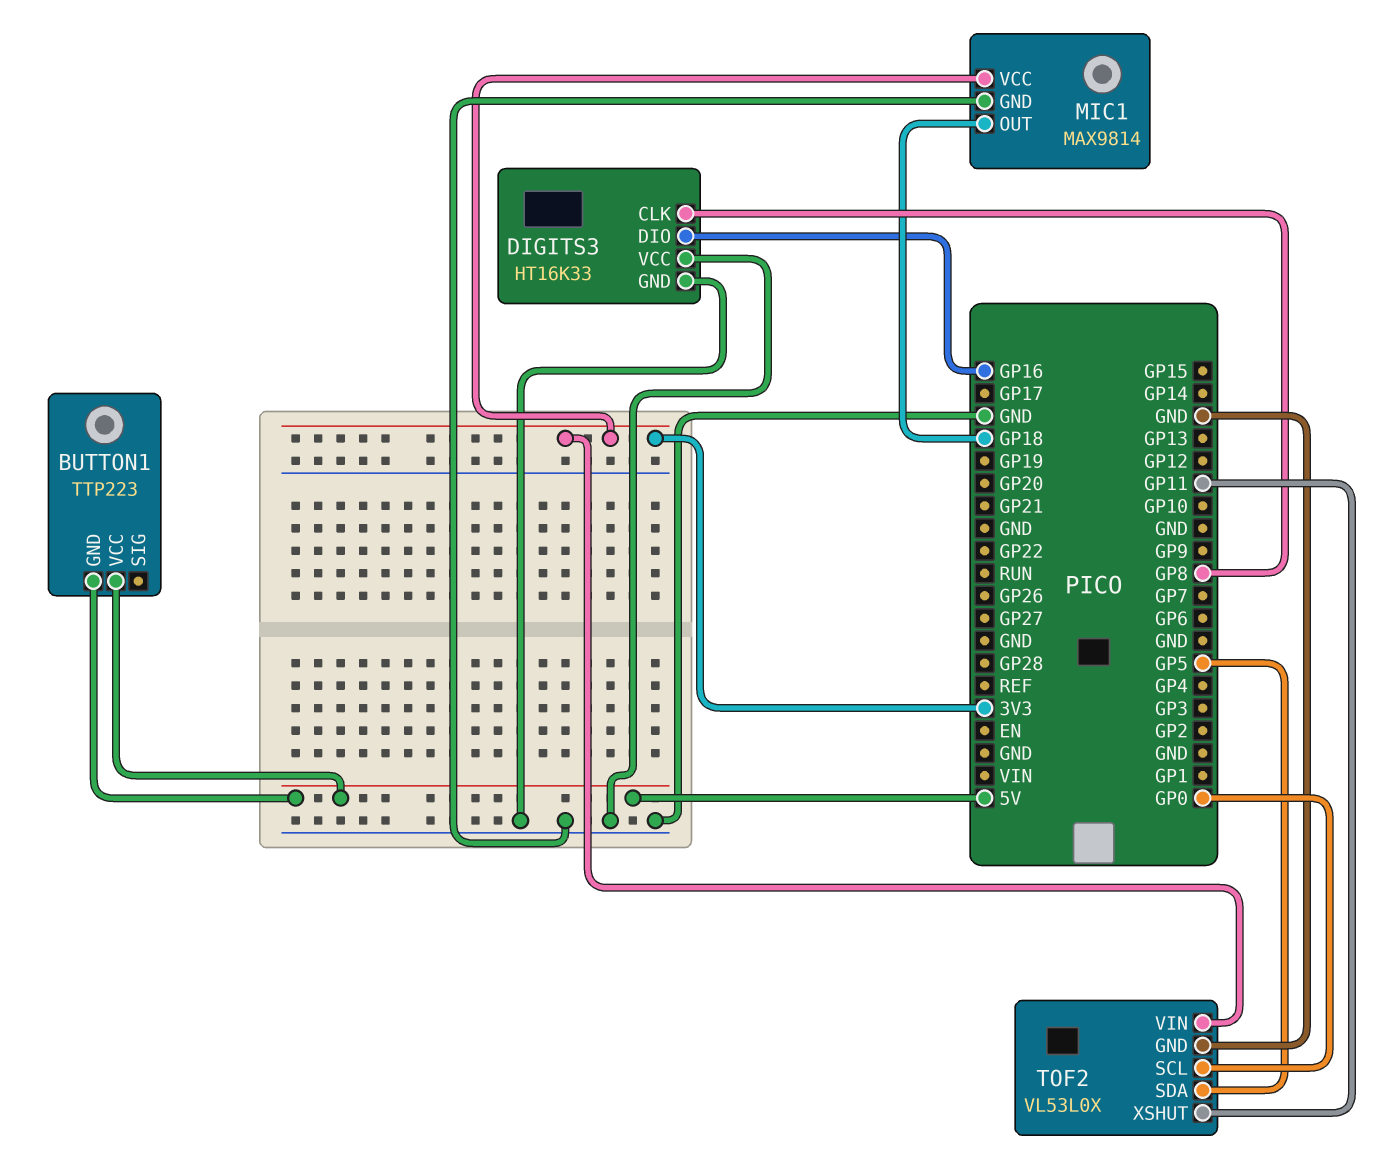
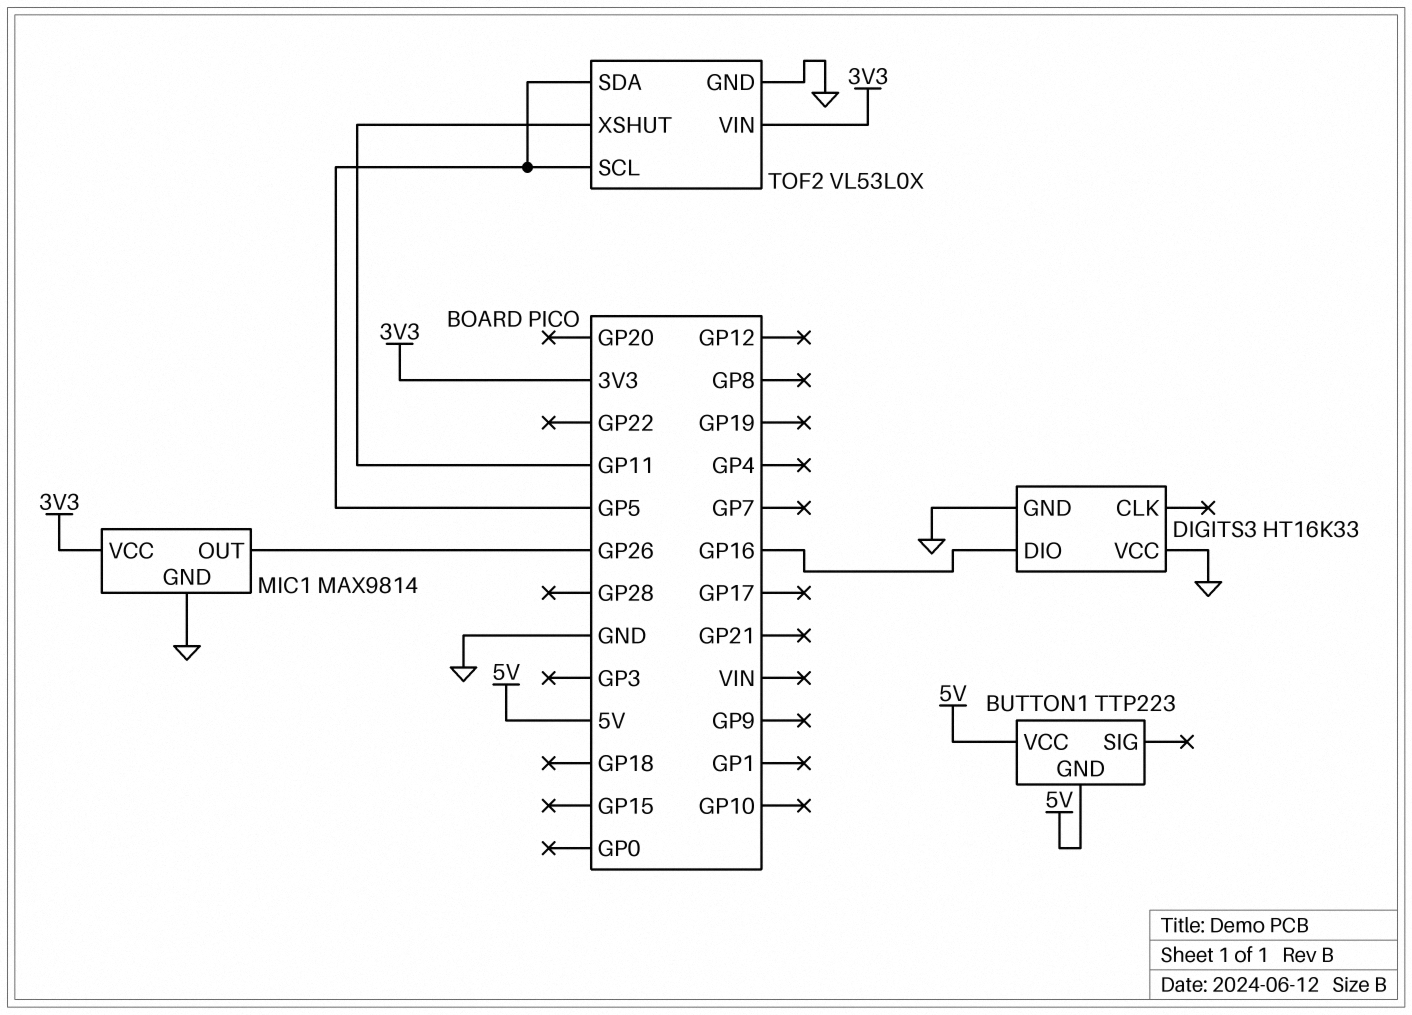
DIGITS3 pin CLK: GP8 -> none
MIC1 pin OUT: GP18 -> GP26
TOF2 pin SCL: GP0 -> GP5

